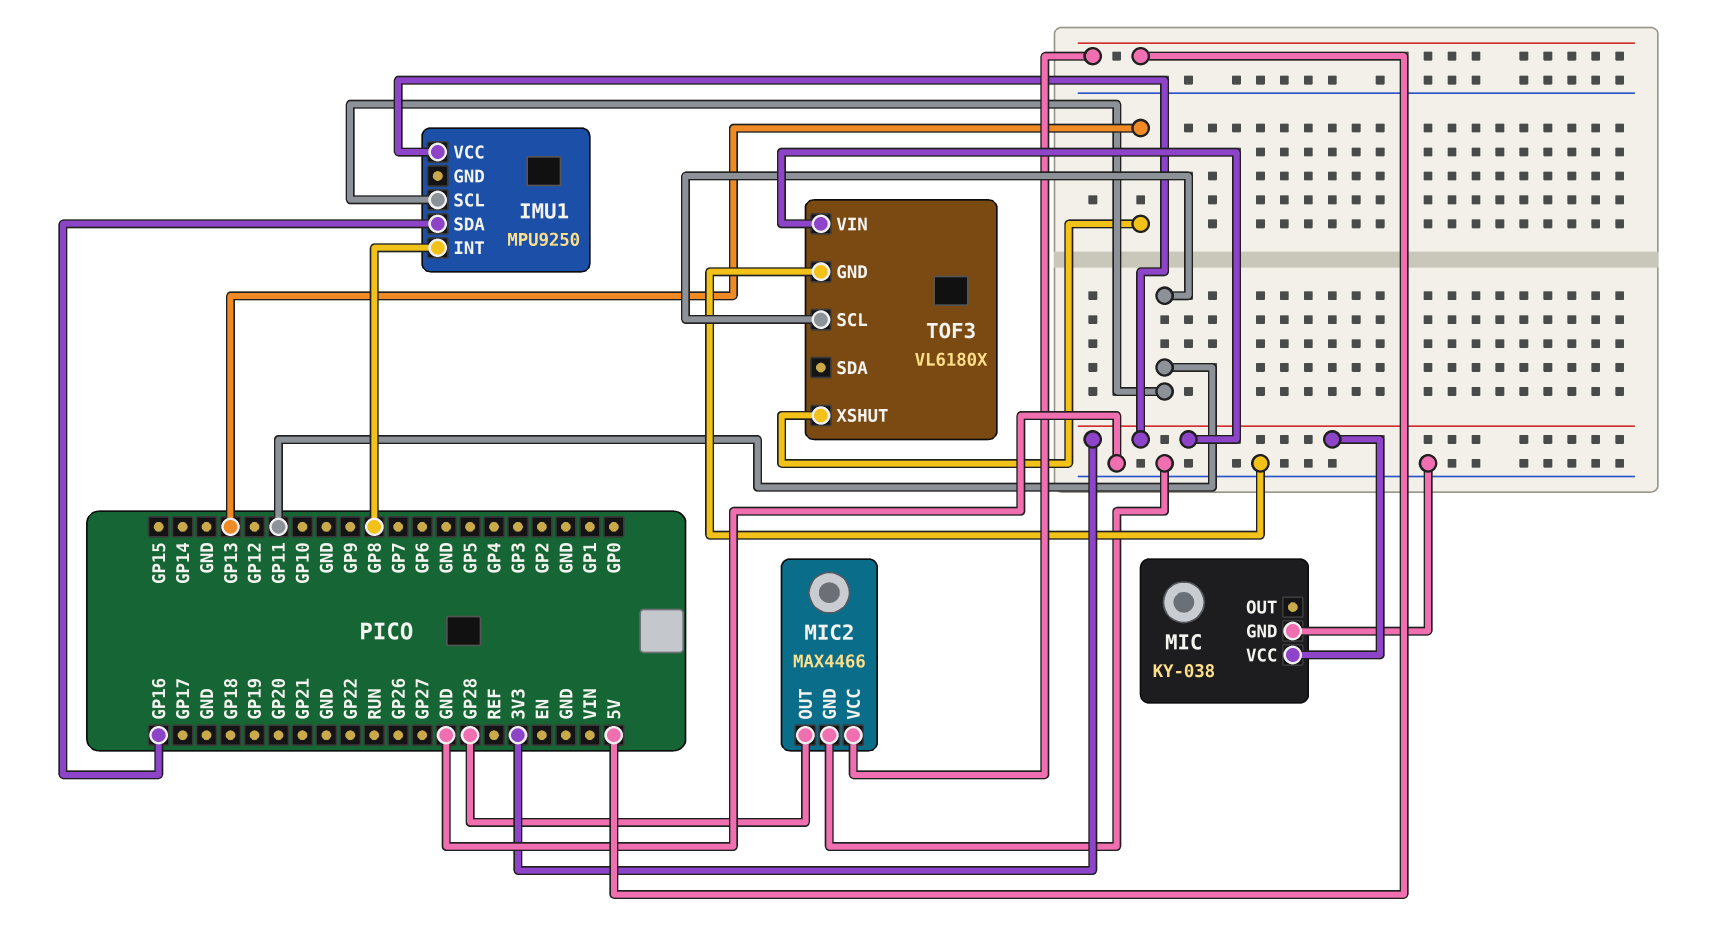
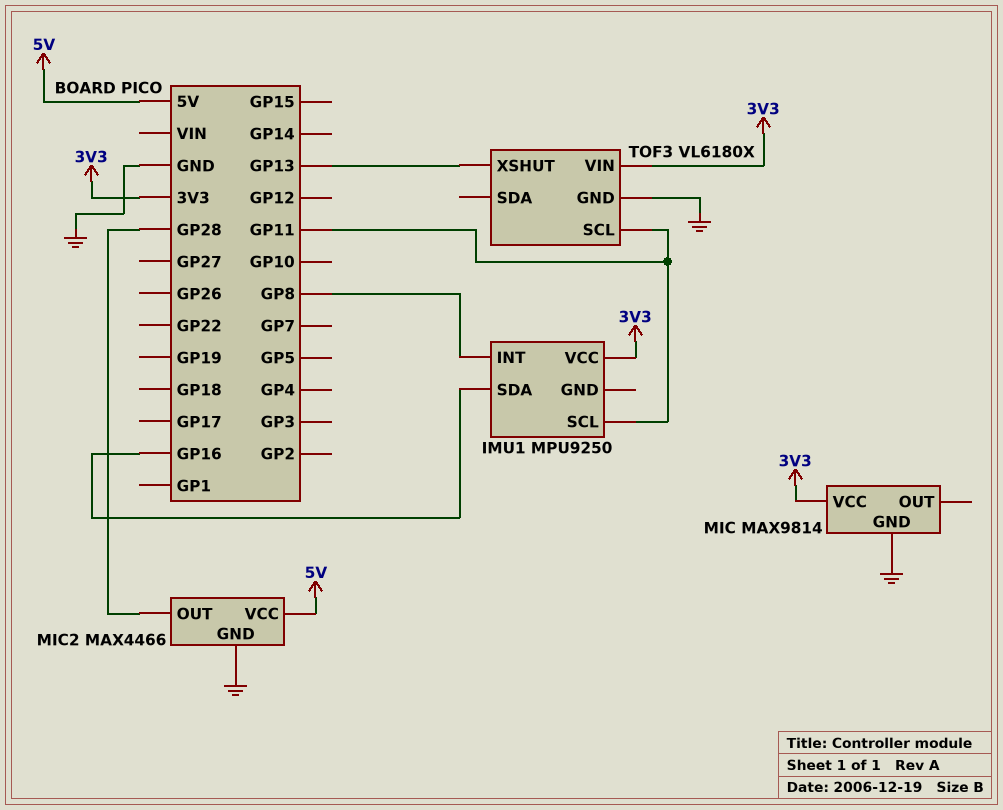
MIC: KY-038 -> MAX9814

